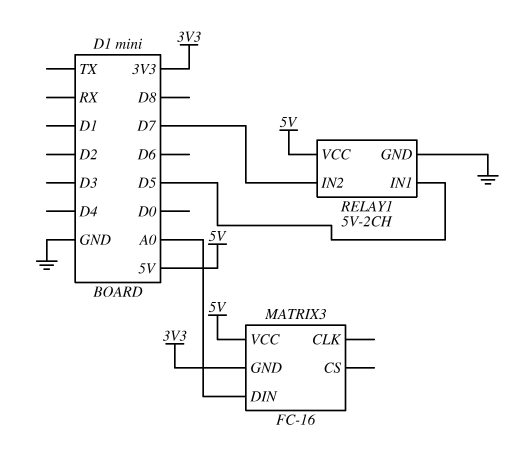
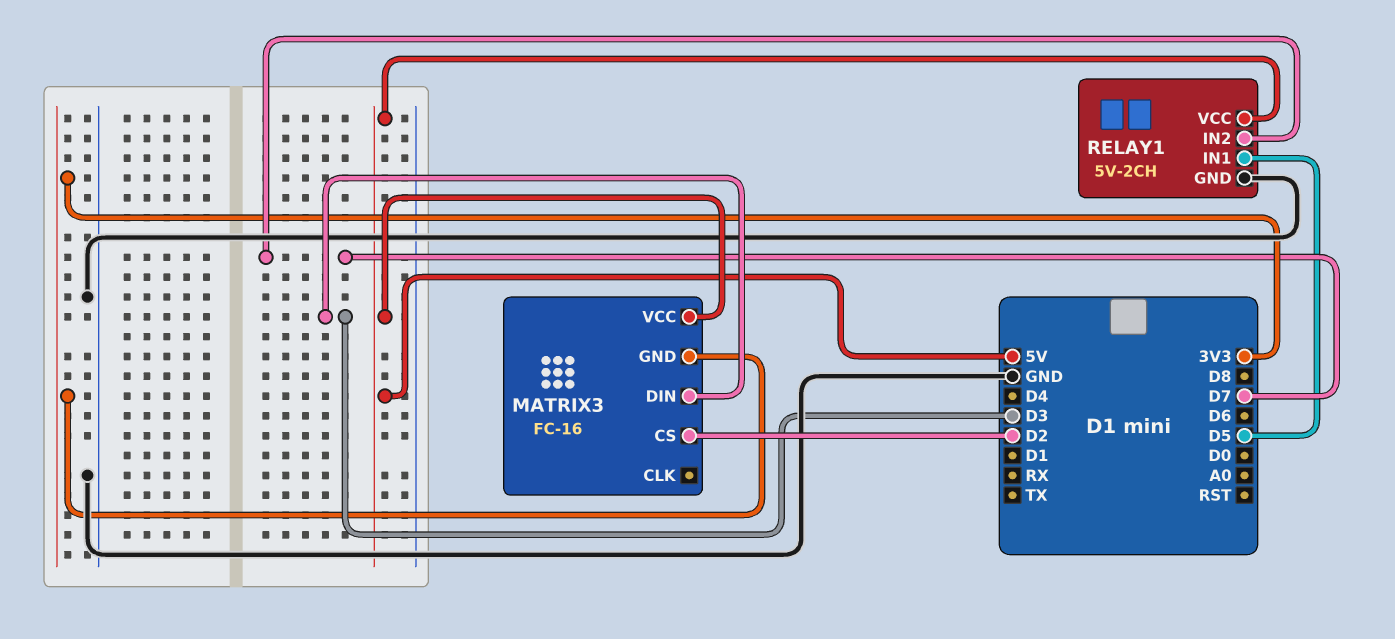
MATRIX3 pin CS: none -> D2
MATRIX3 pin DIN: A0 -> D3

